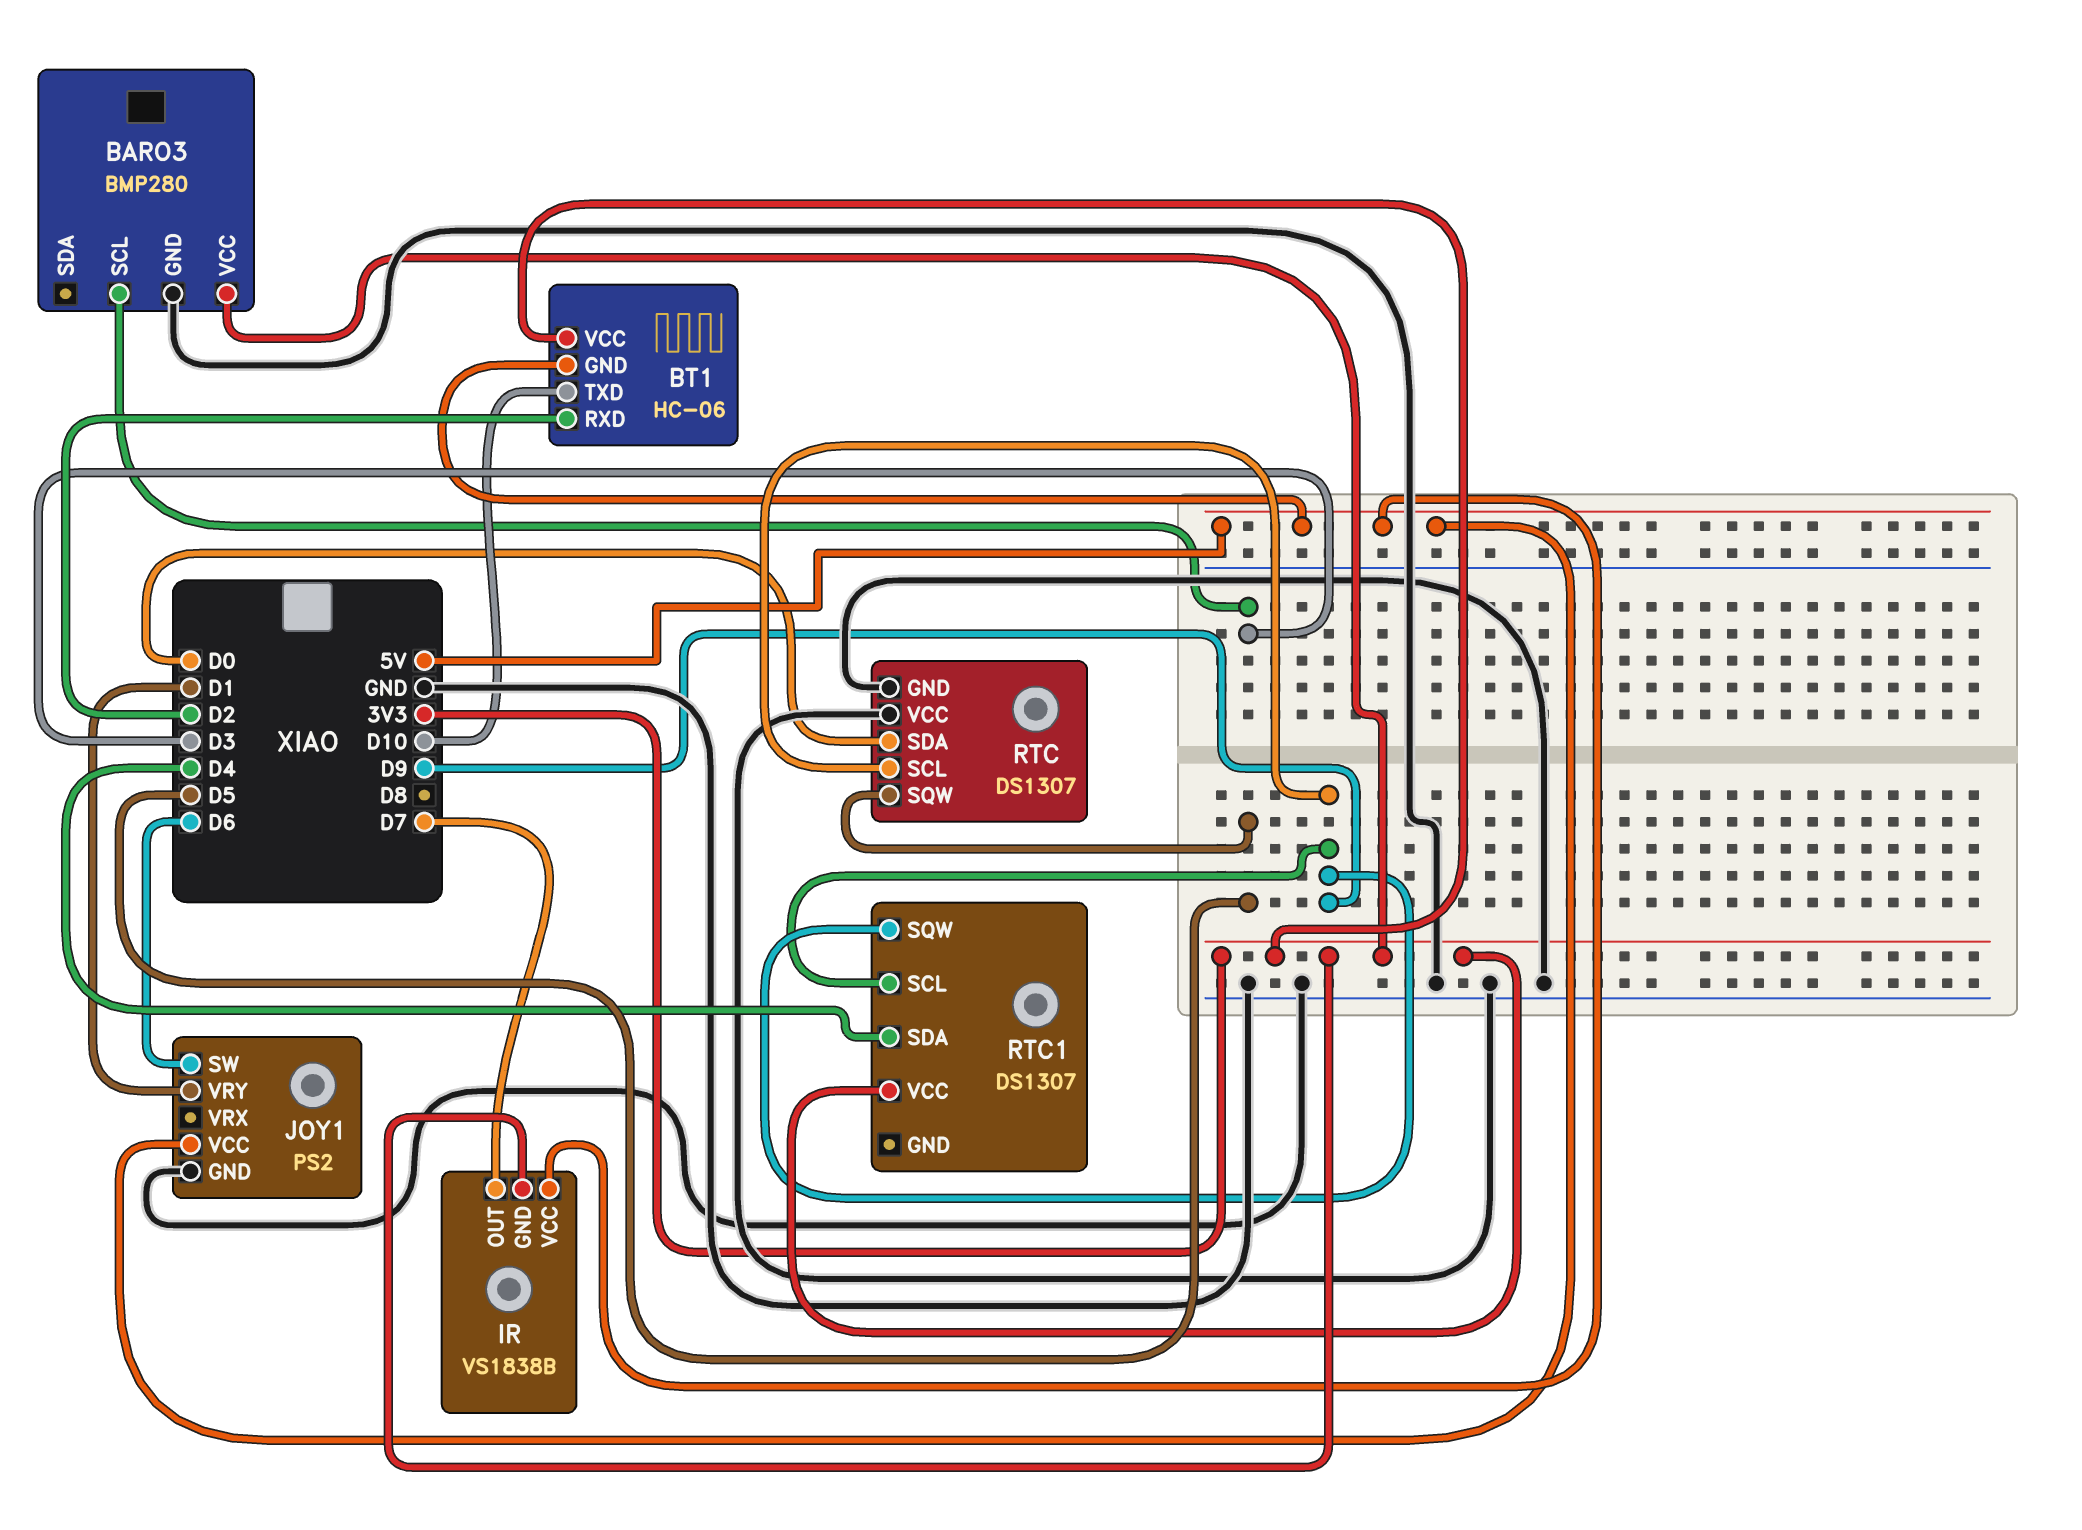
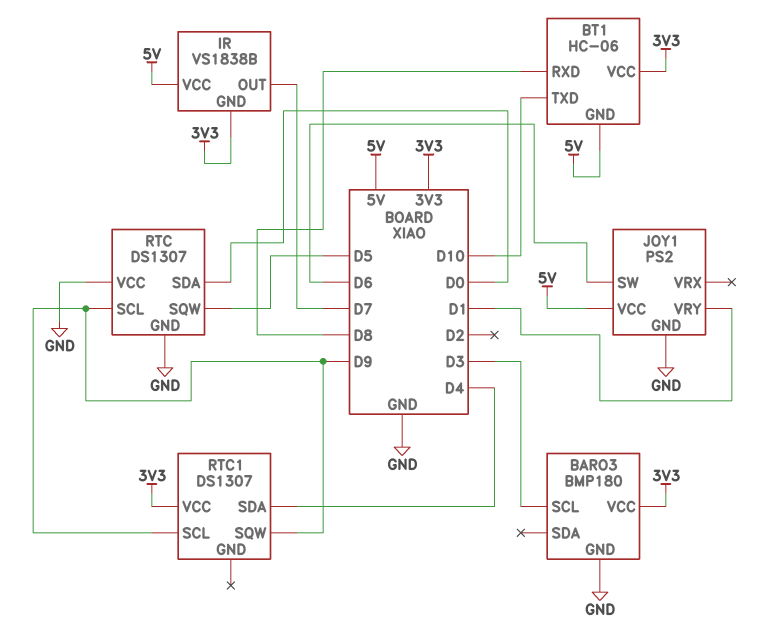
BARO3: BMP280 -> BMP180
BT1 pin RXD: D2 -> D8

